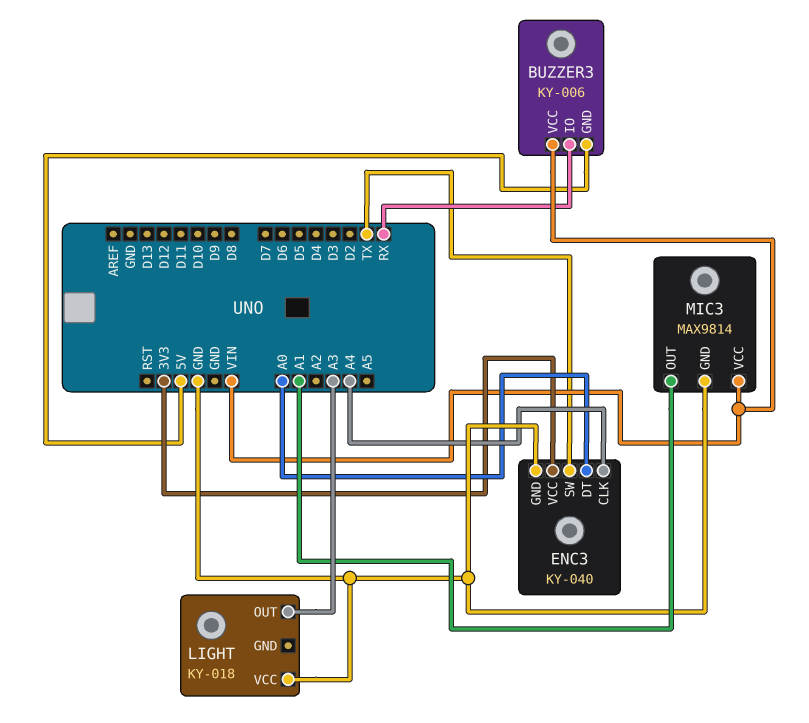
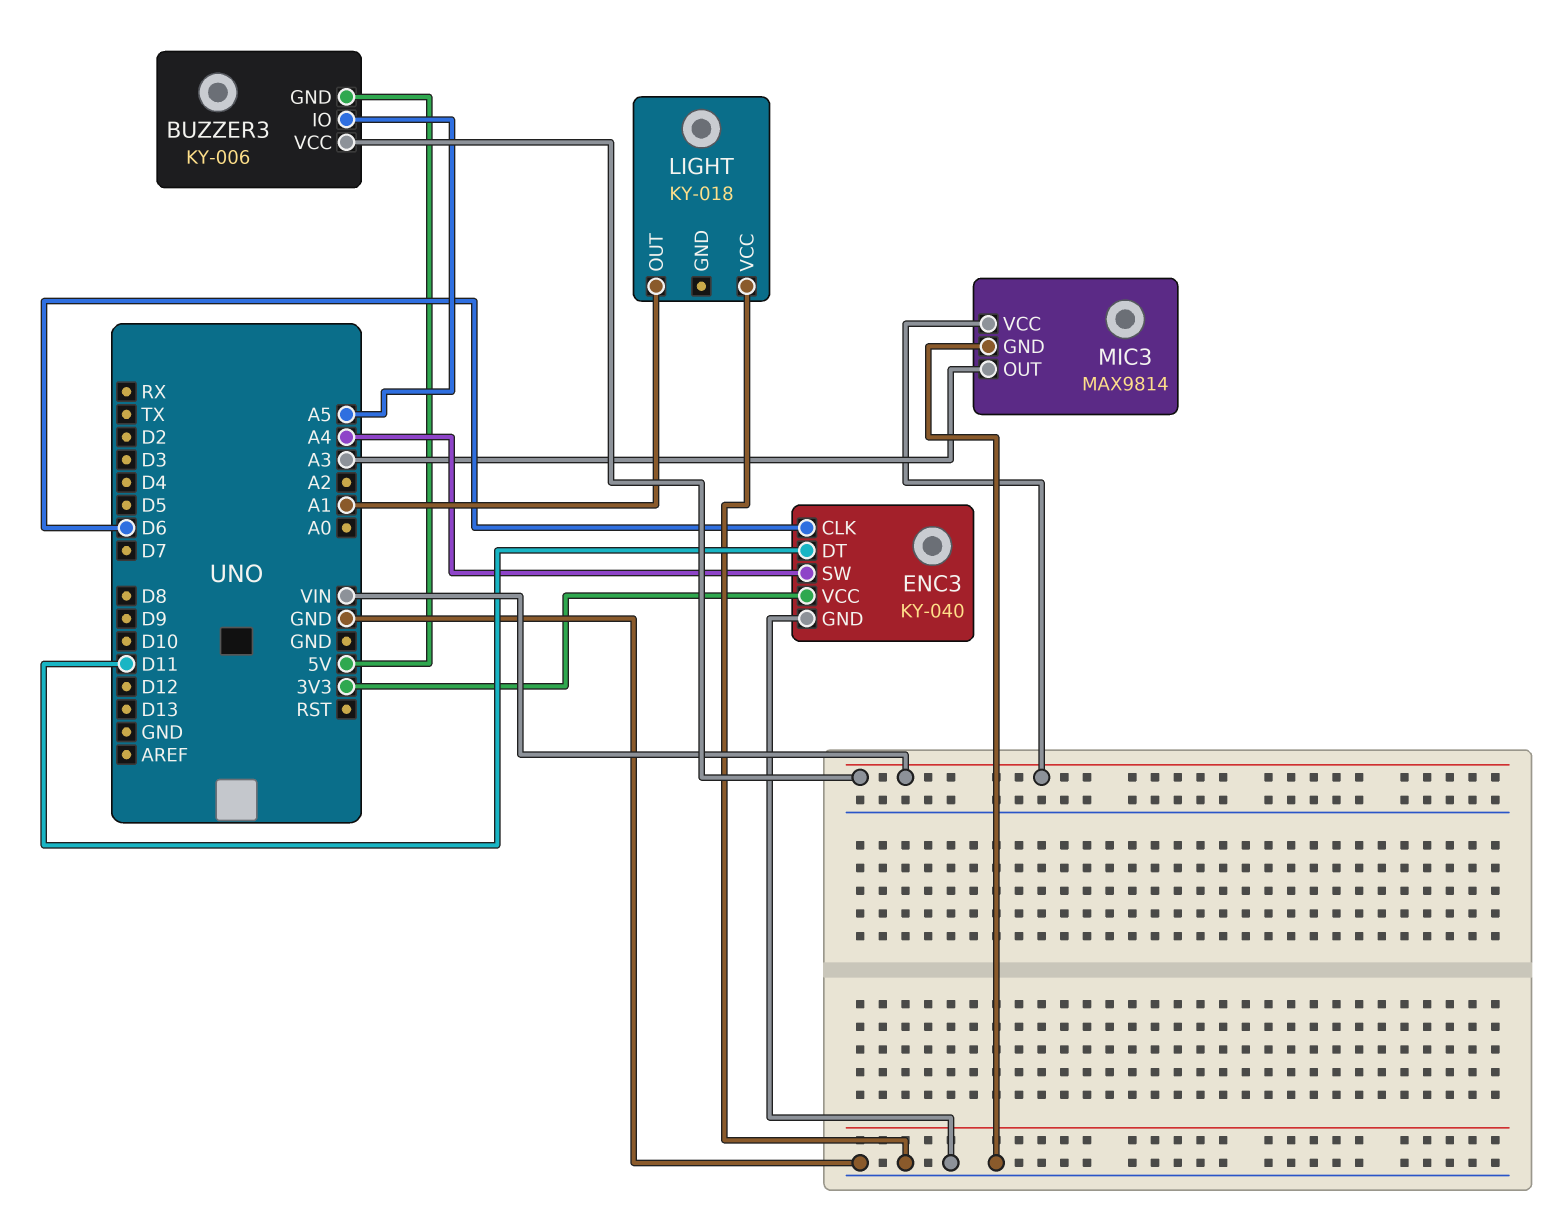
BUZZER3 pin IO: RX -> A5
ENC3 pin CLK: A4 -> D6
ENC3 pin DT: A0 -> D11
ENC3 pin SW: TX -> A4
LIGHT pin OUT: A3 -> A1
MIC3 pin OUT: A1 -> A3

